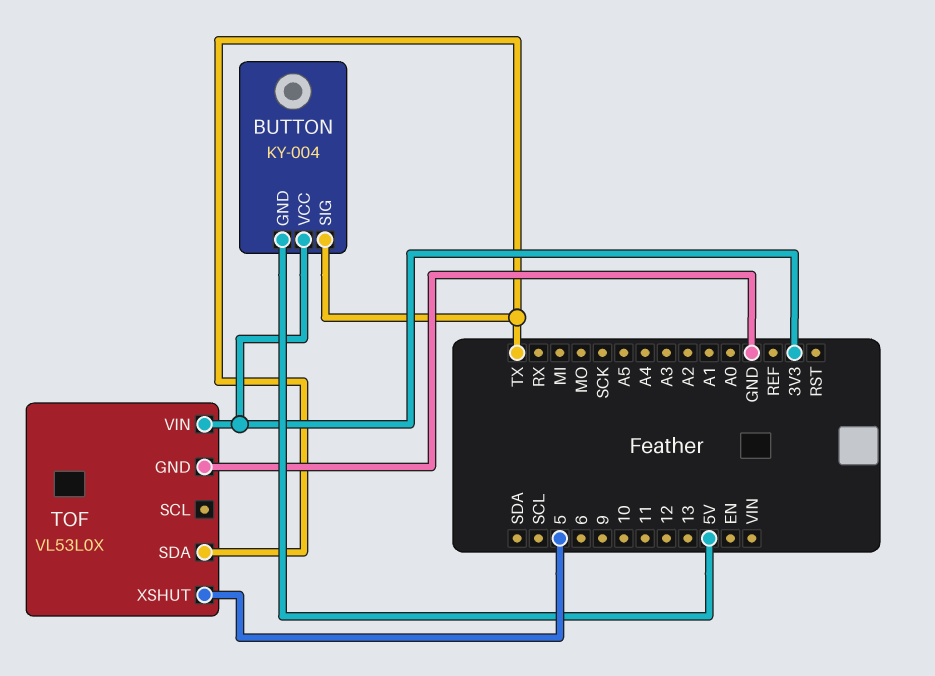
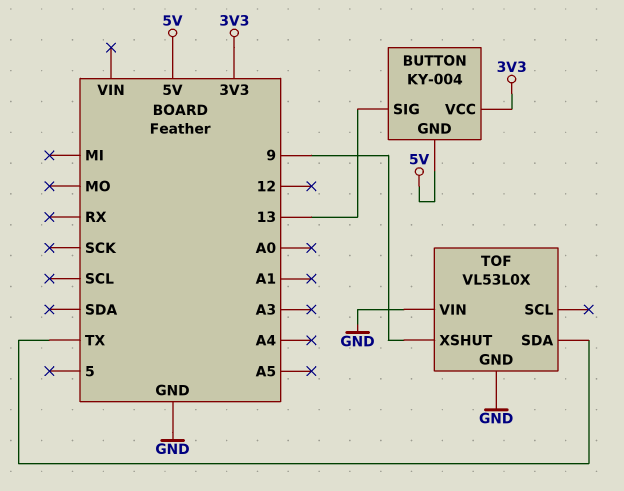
BUTTON pin SIG: TX -> 13
TOF pin VIN: 3V3 -> GND
TOF pin XSHUT: 5 -> 9

